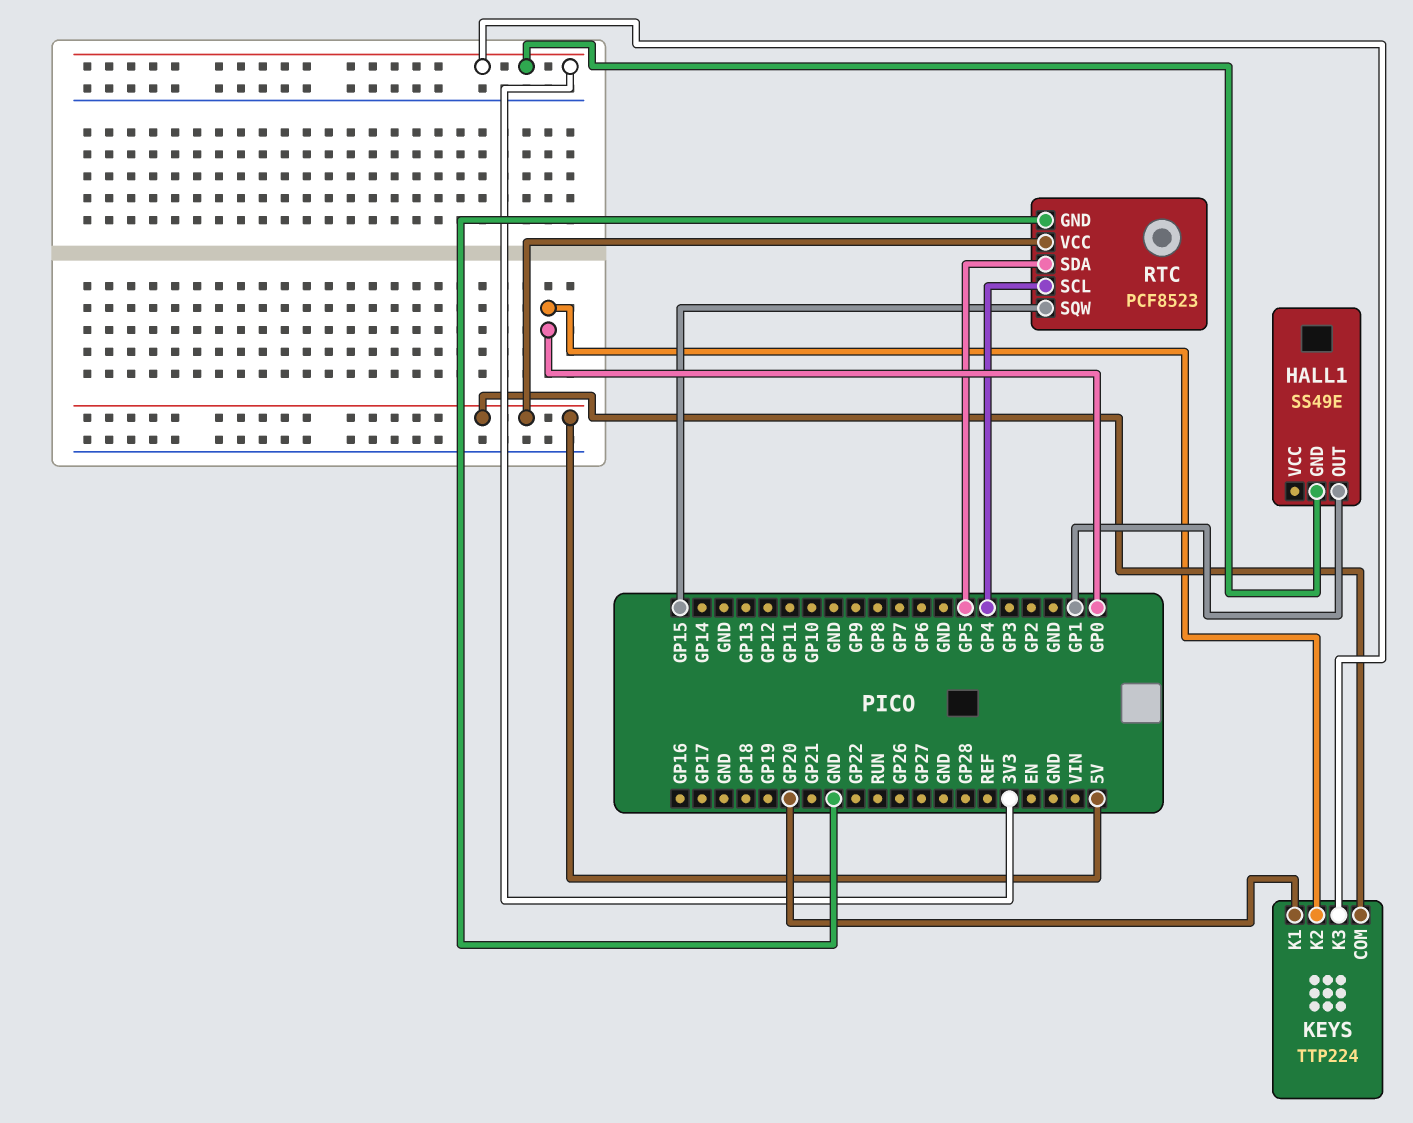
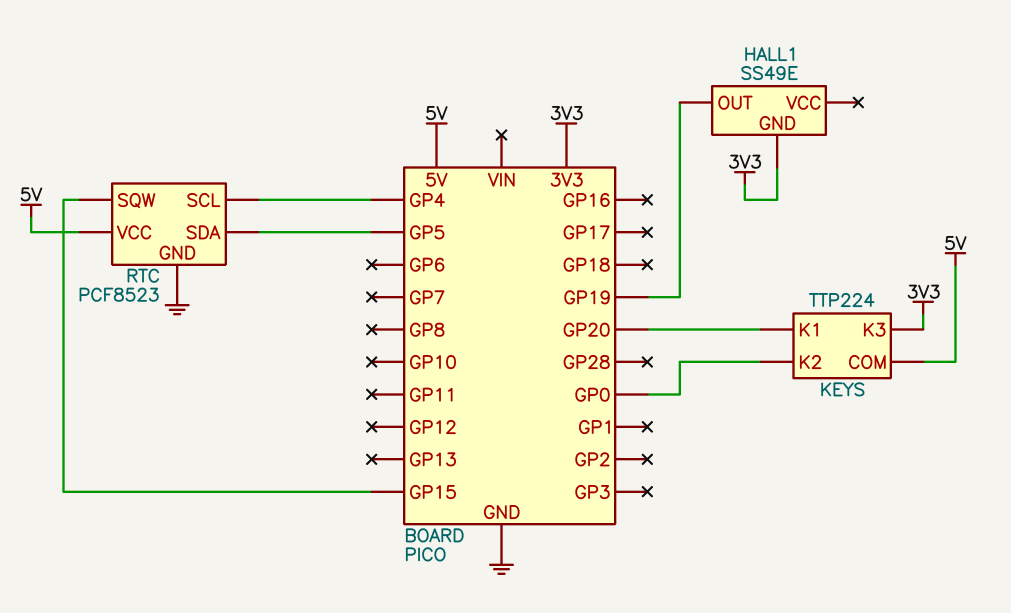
HALL1 pin OUT: GP1 -> GP19

